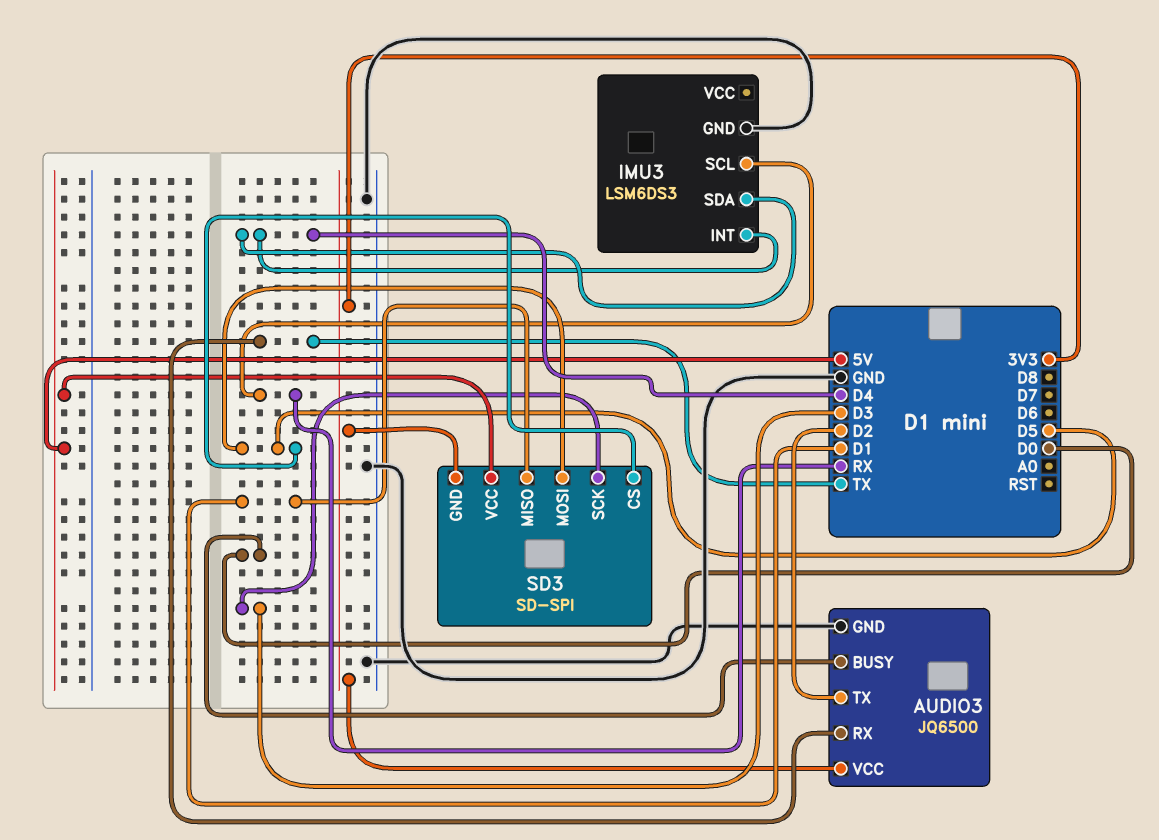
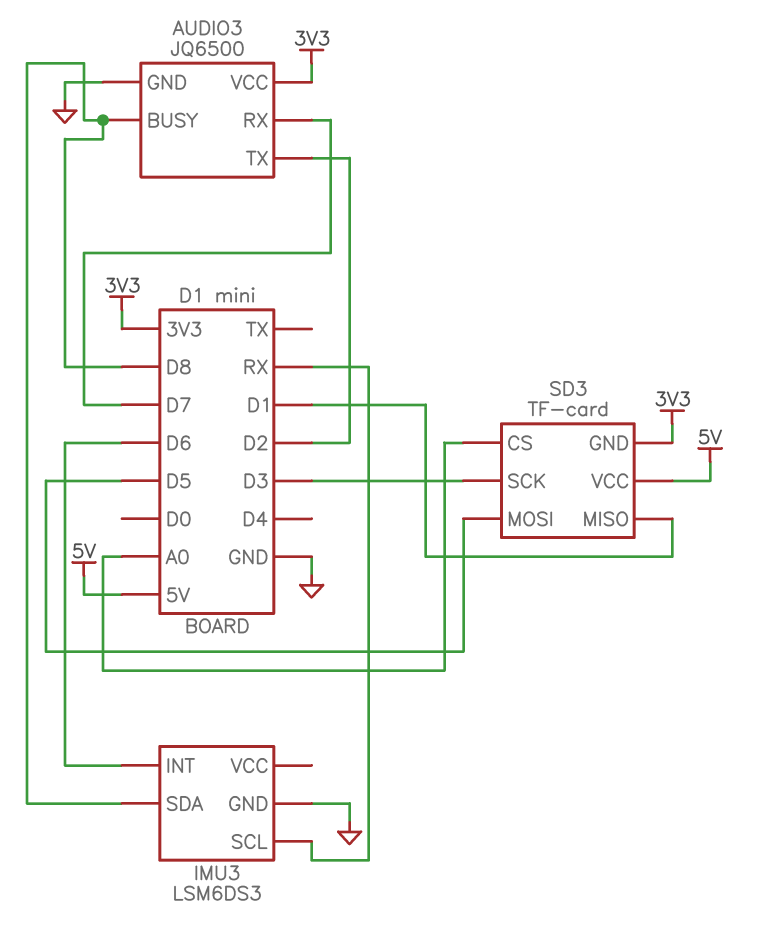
AUDIO3 pin BUSY: D0 -> D8
AUDIO3 pin RX: TX -> D7
IMU3 pin INT: D4 -> D6
IMU3 pin SDA: D4 -> D8
SD3: SD-SPI -> TF-card
SD3 pin CS: D5 -> A0

